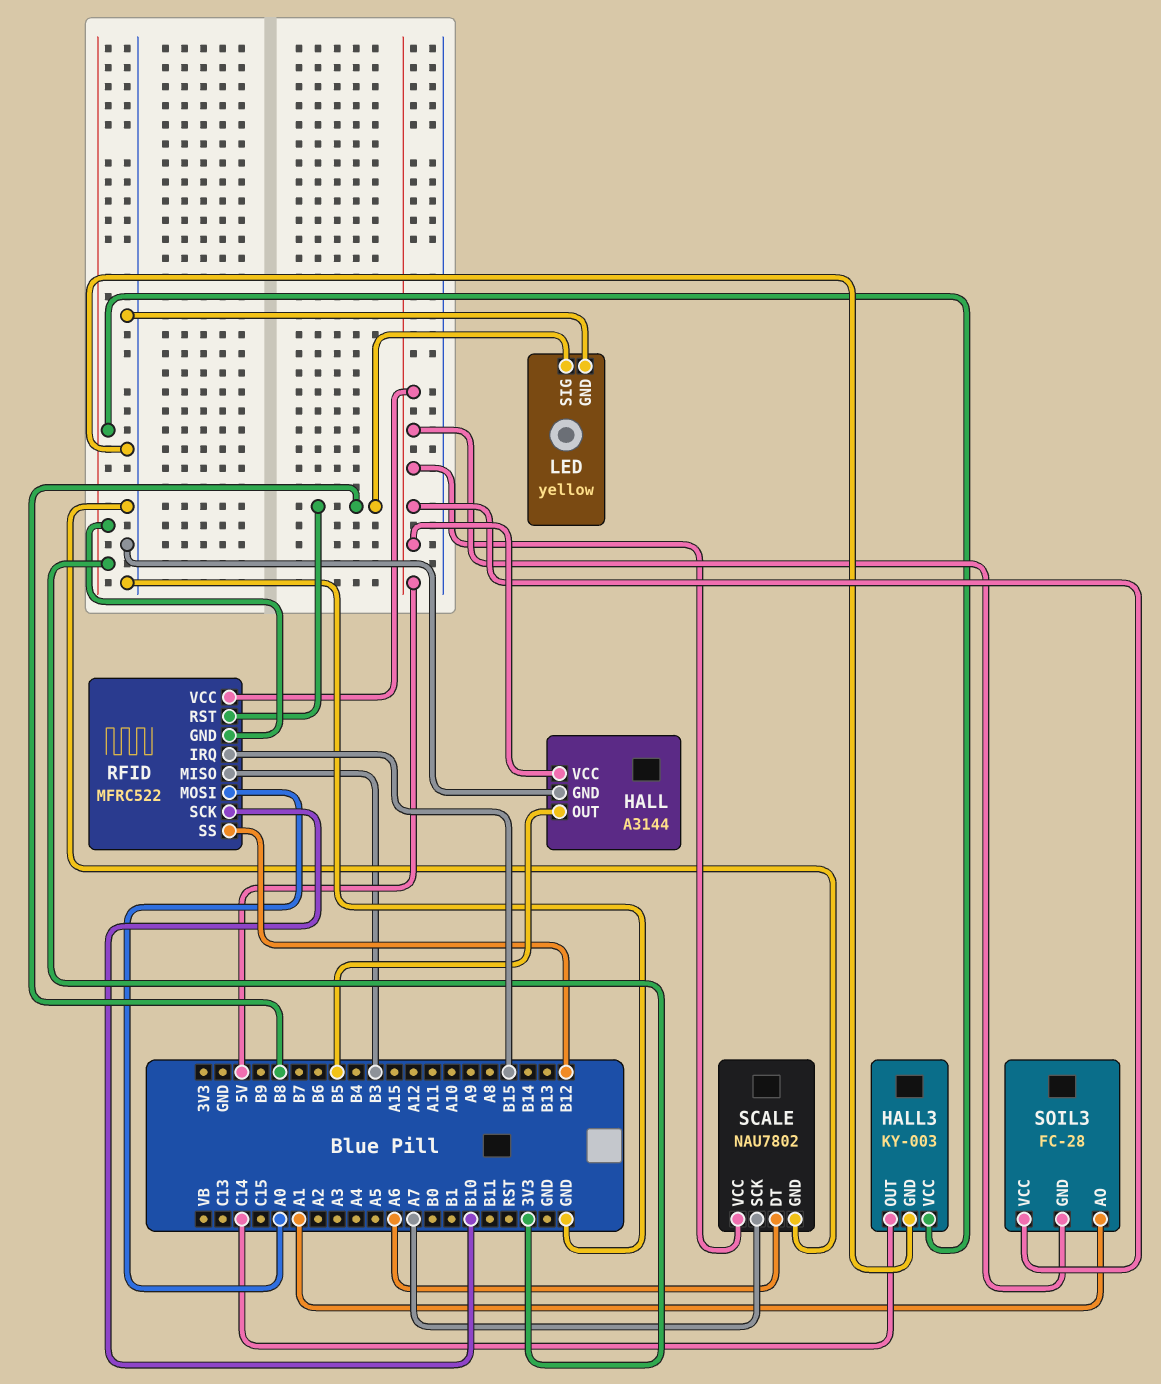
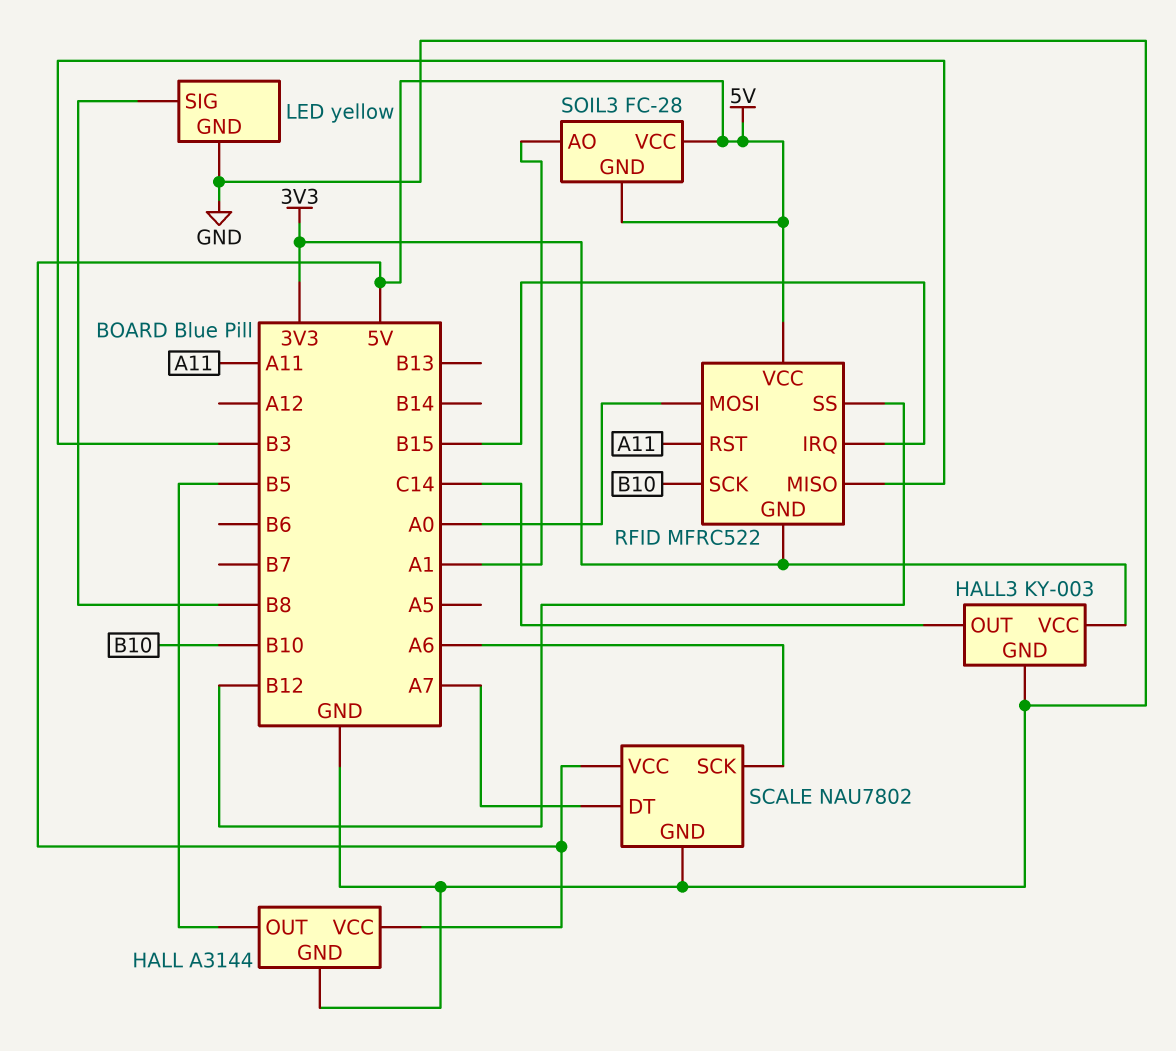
RFID pin RST: B8 -> A11
SCALE pin DT: A6 -> A7
SCALE pin SCK: A7 -> A6

